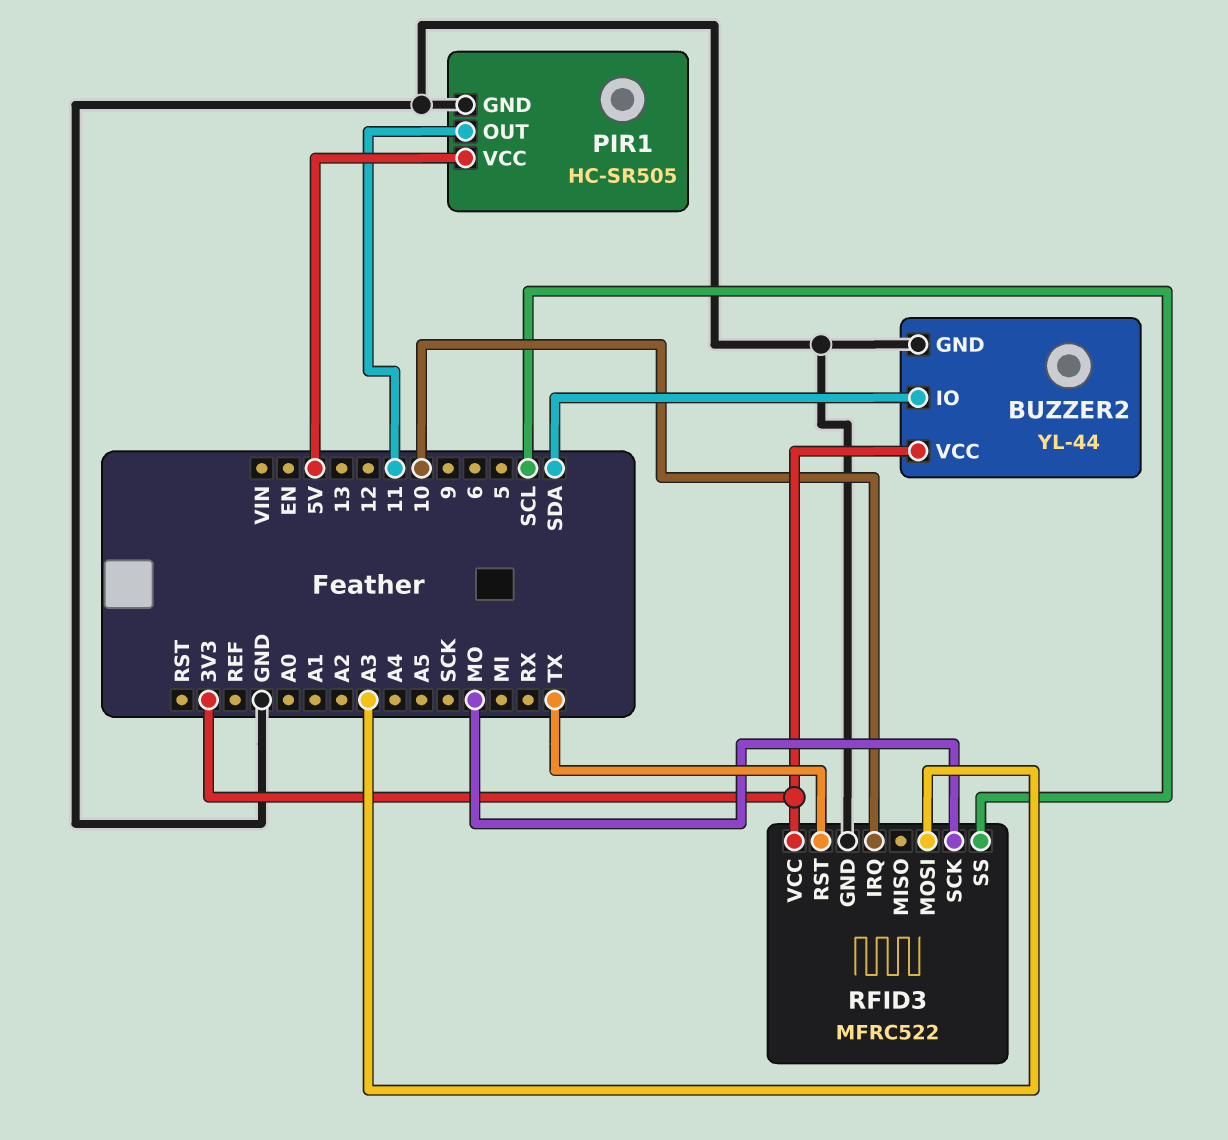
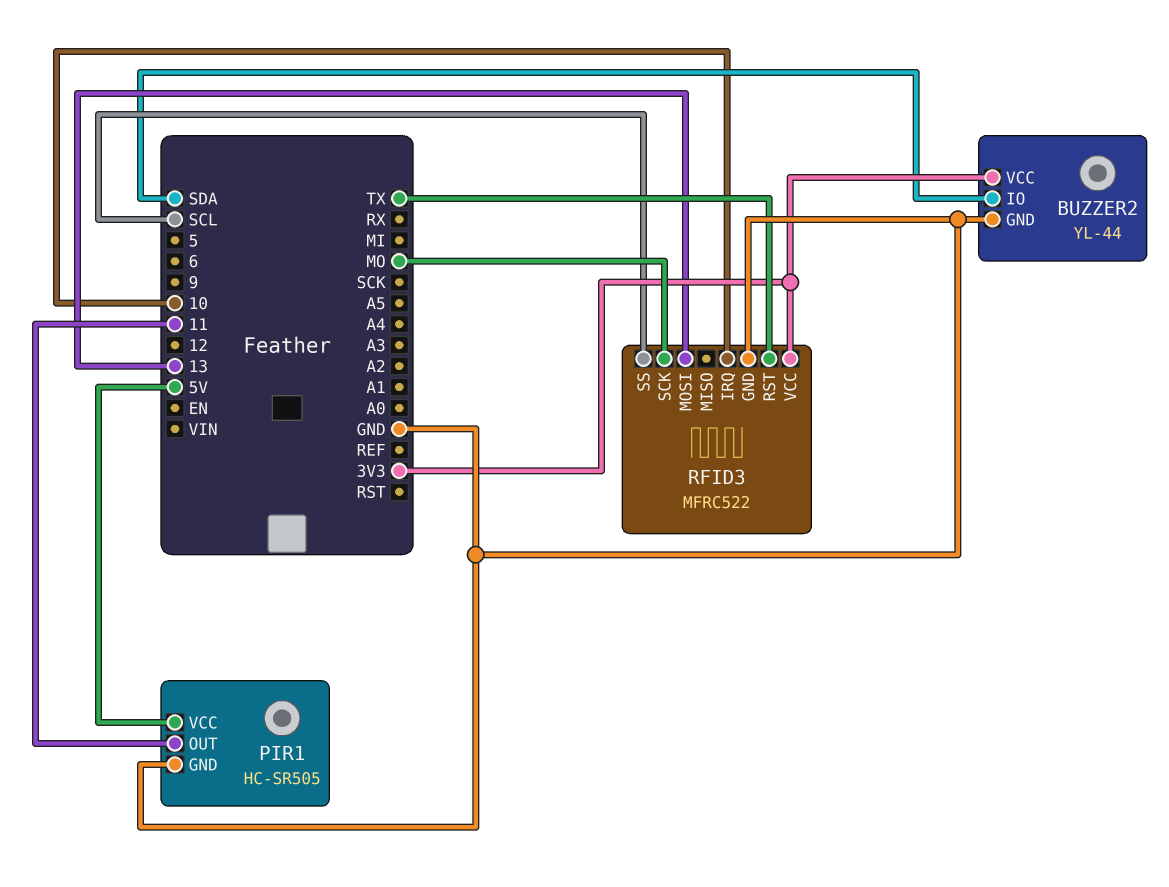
RFID3 pin MOSI: A3 -> 13

